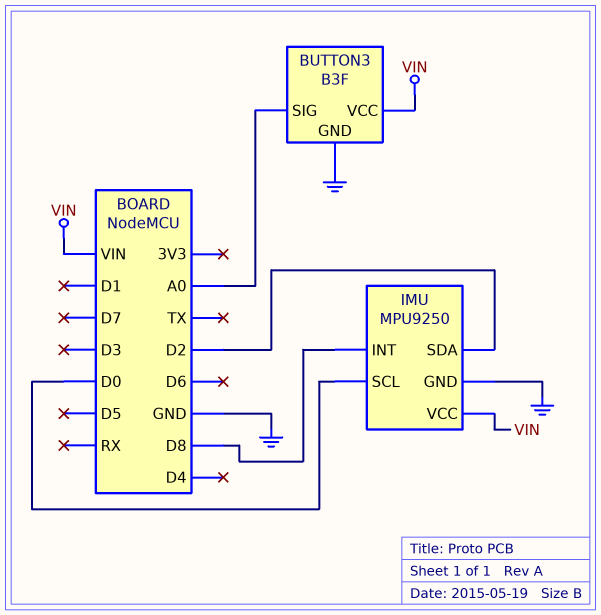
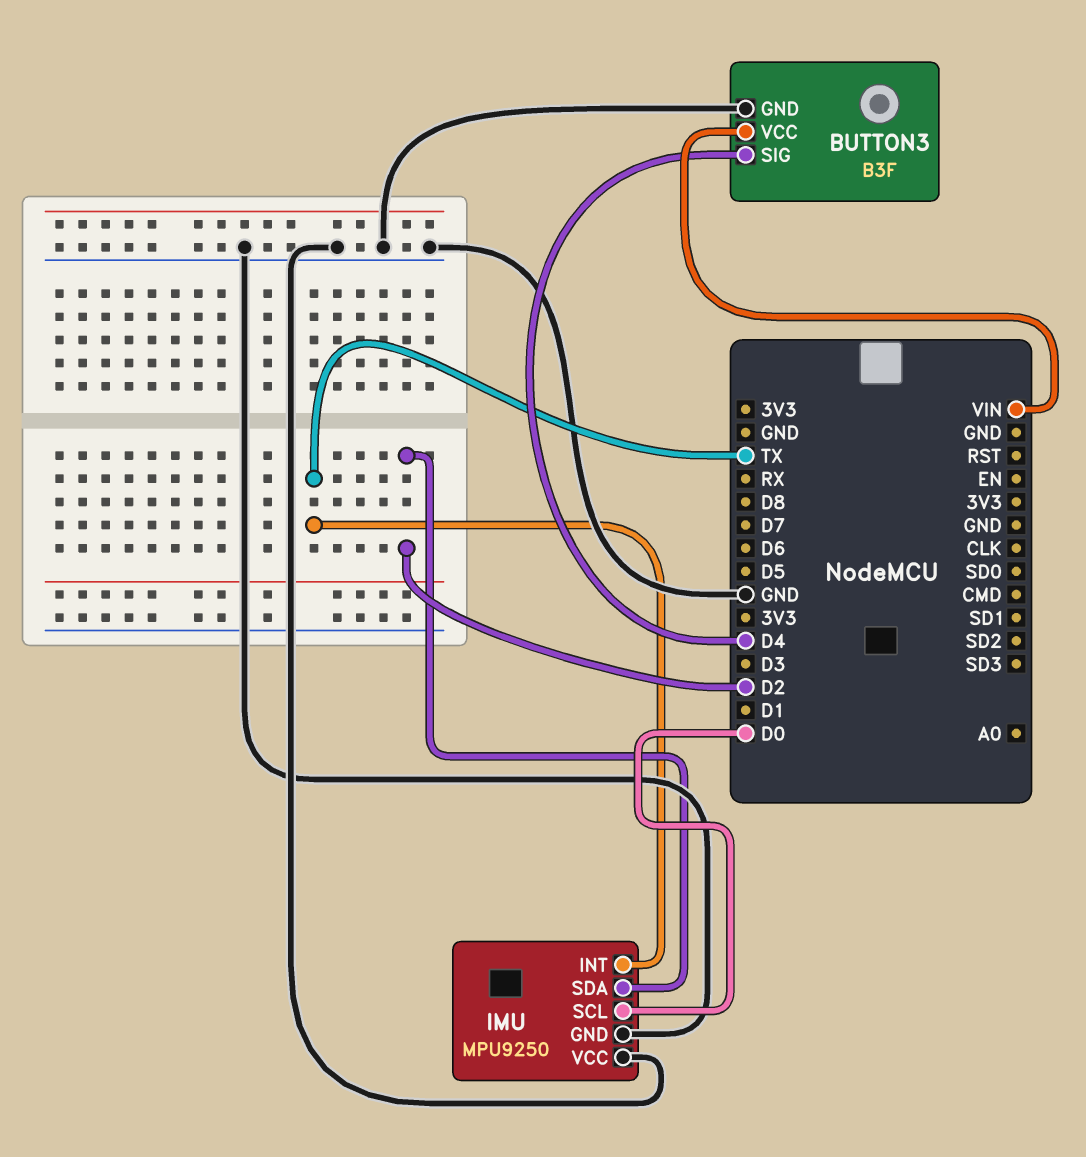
BUTTON3 pin SIG: A0 -> D4
IMU pin INT: D8 -> TX
IMU pin VCC: VIN -> GND

